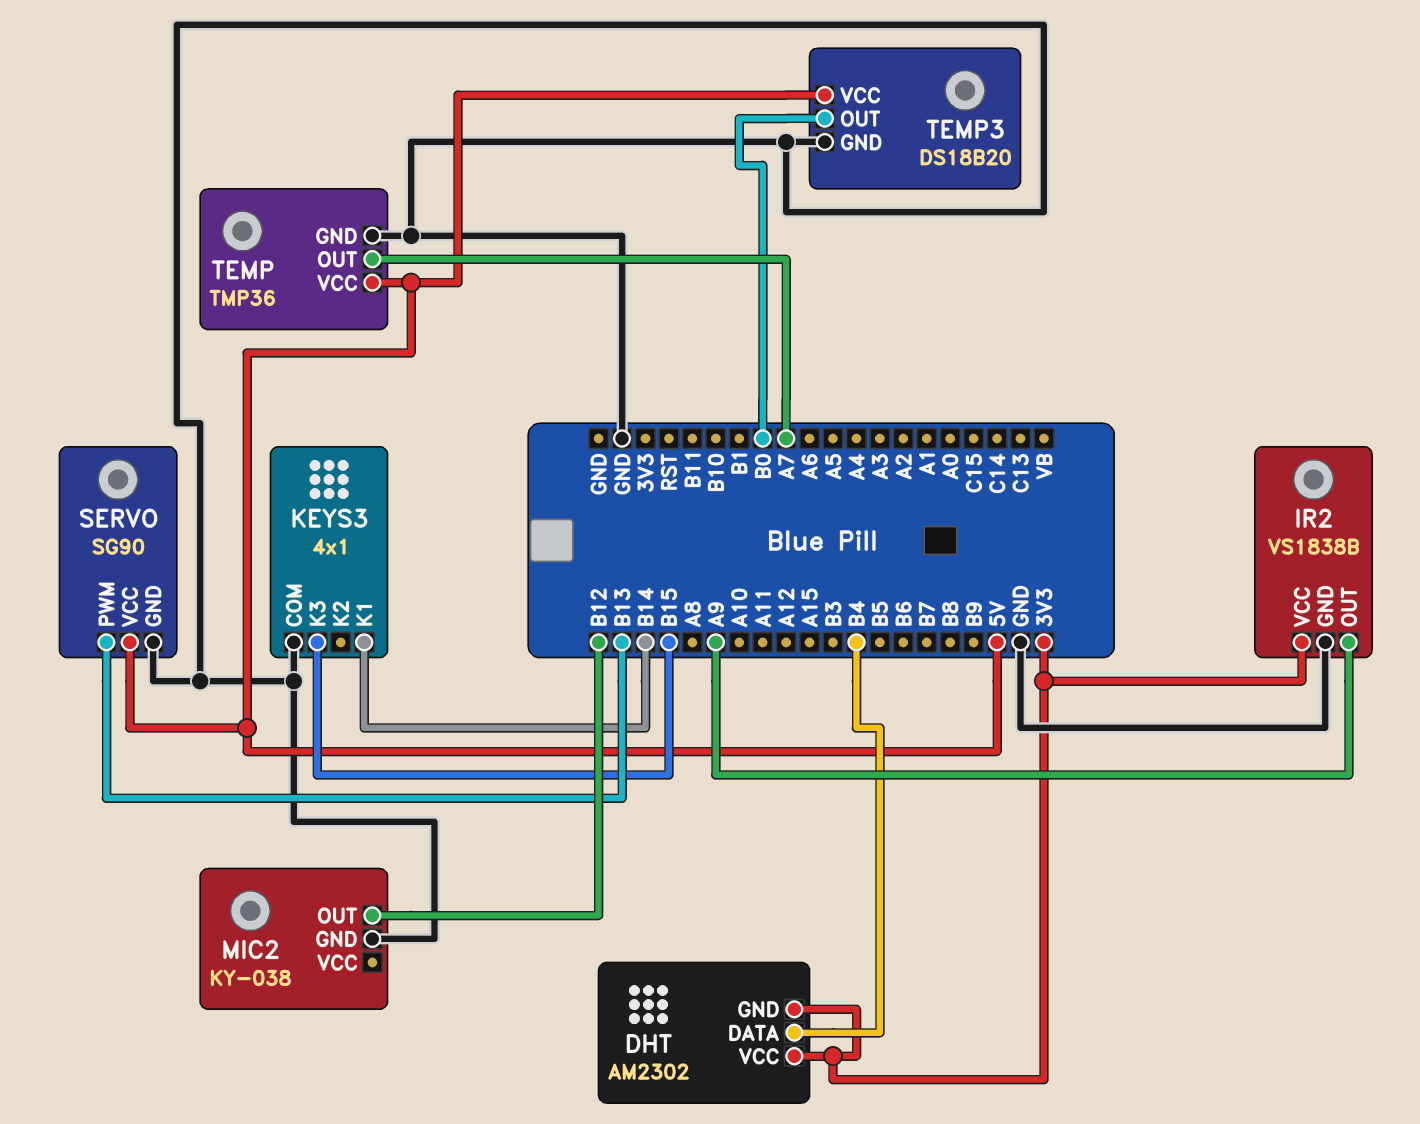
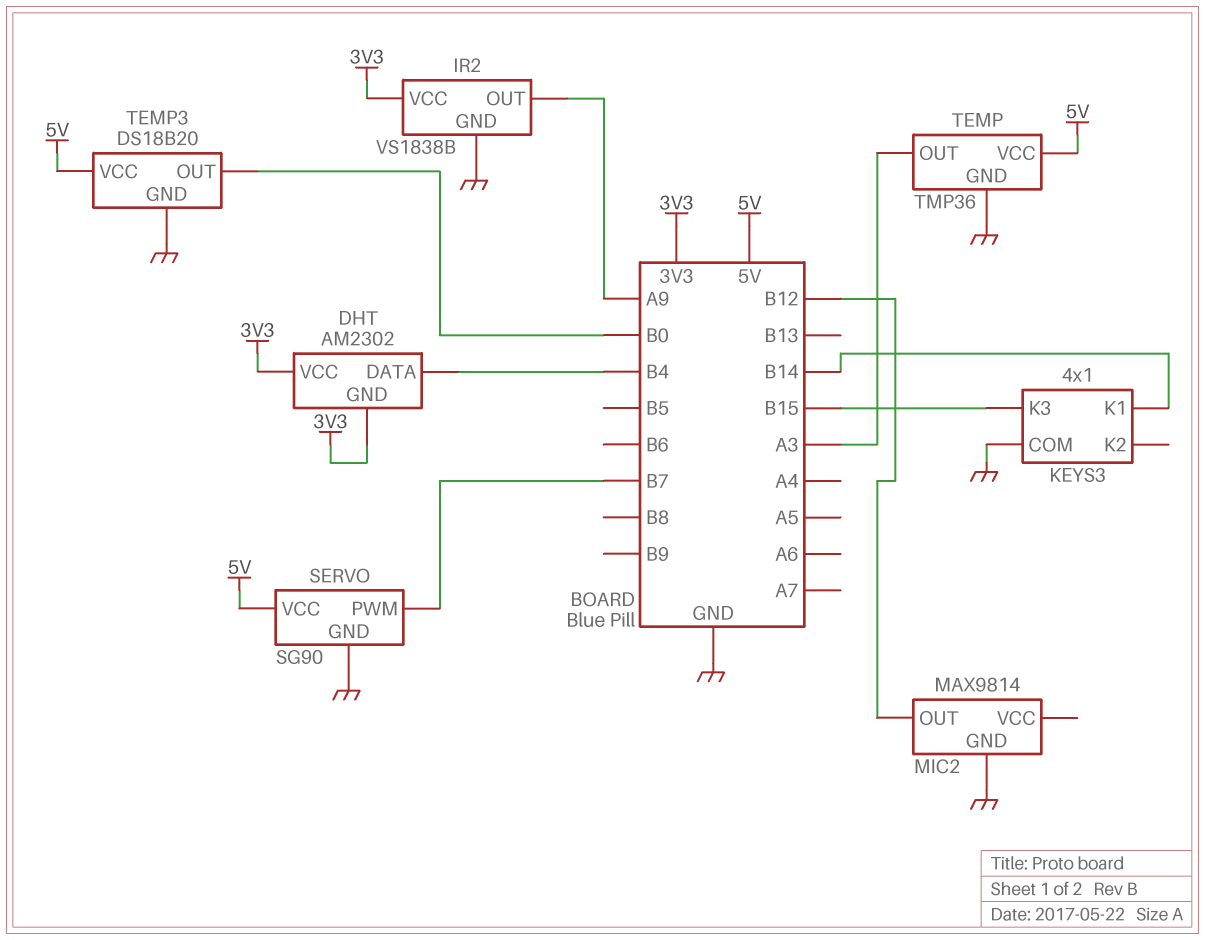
MIC2: KY-038 -> MAX9814
SERVO pin PWM: B13 -> B7
TEMP pin OUT: A7 -> A3

